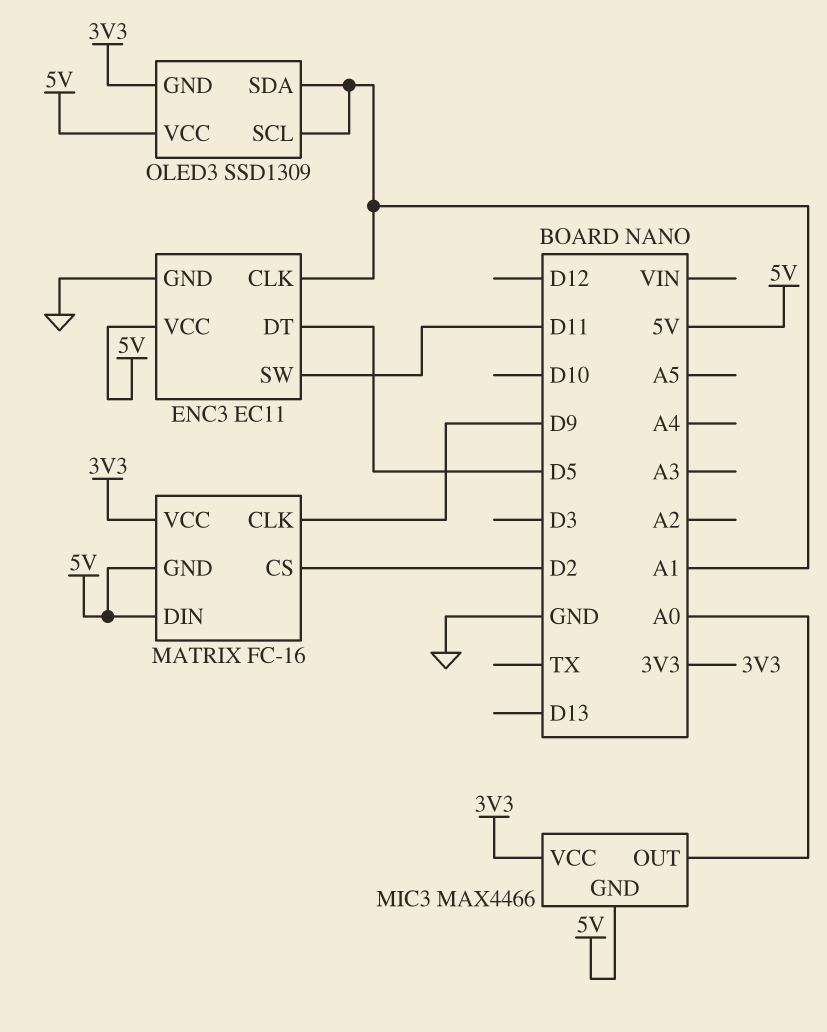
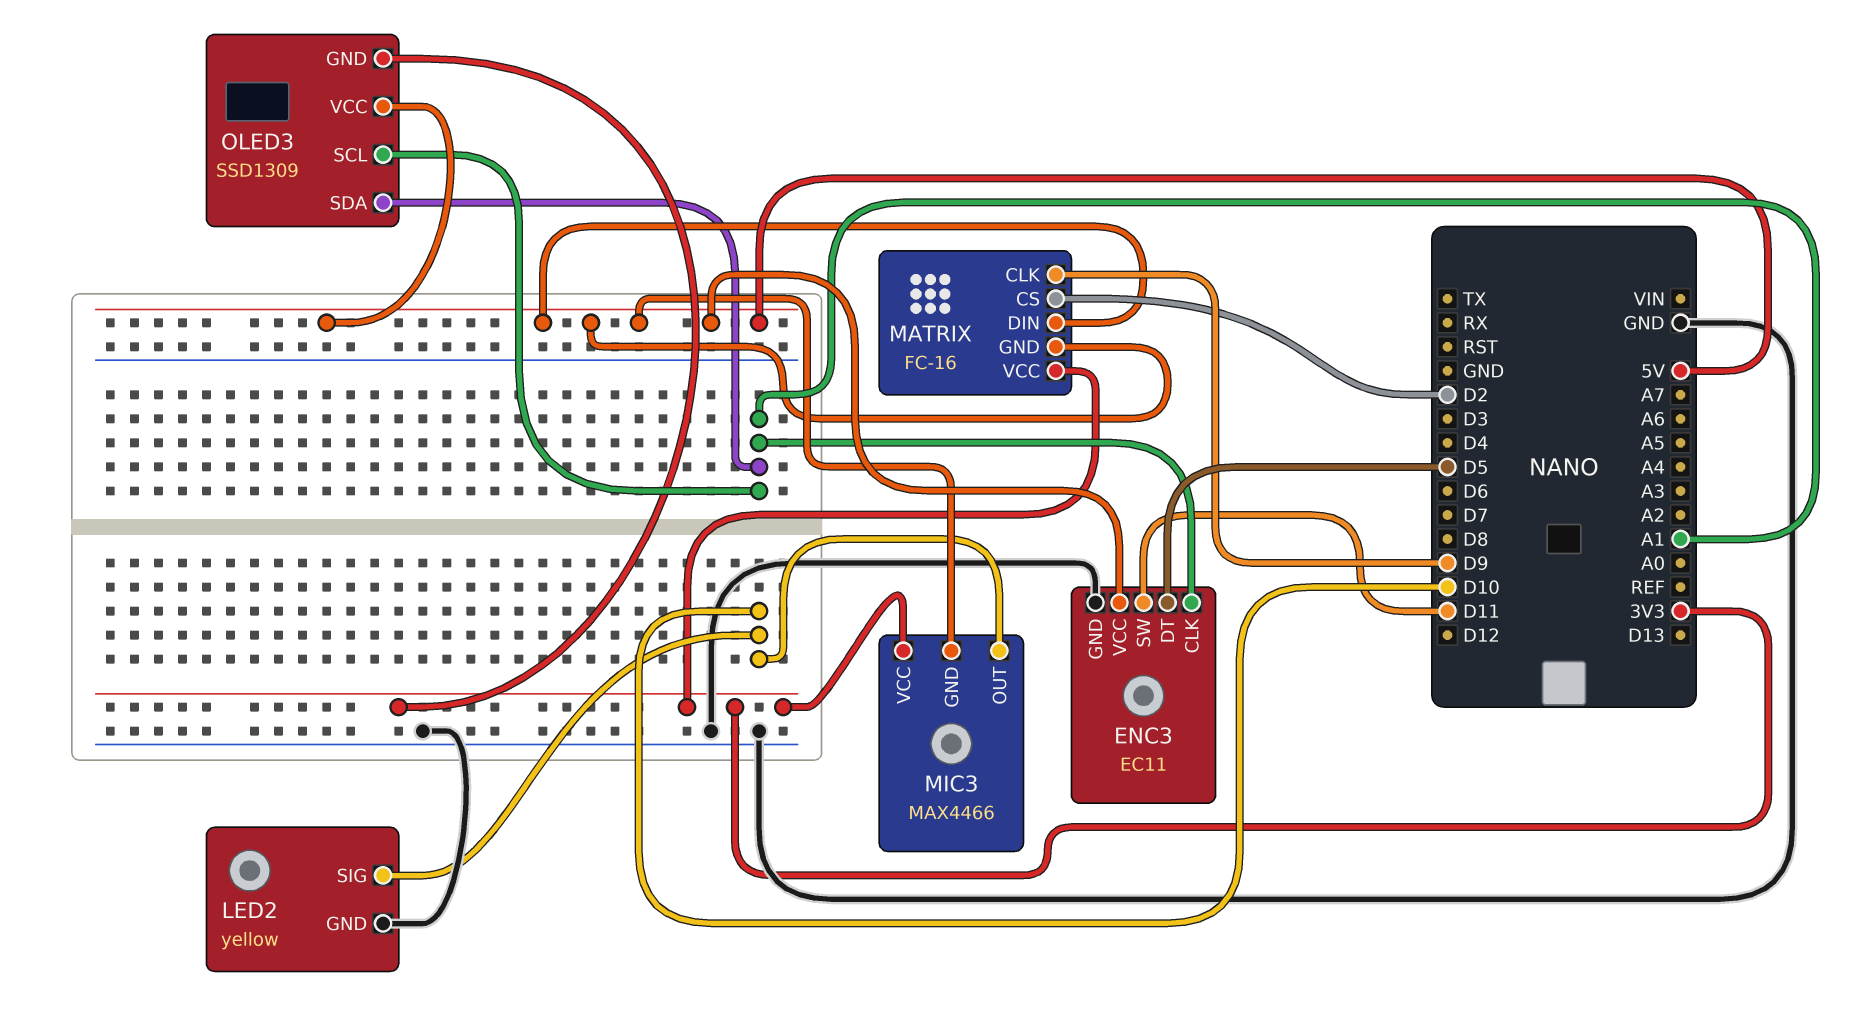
LED2: none -> yellow
LED2 pin GND: none -> GND
LED2 pin SIG: none -> D10
MIC3 pin OUT: A0 -> D10

